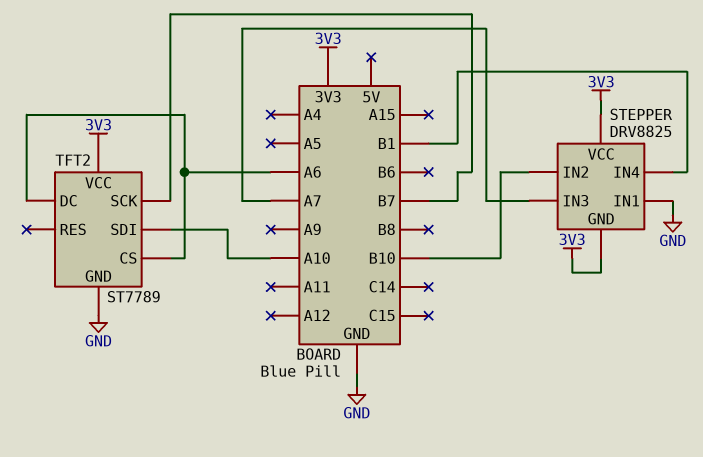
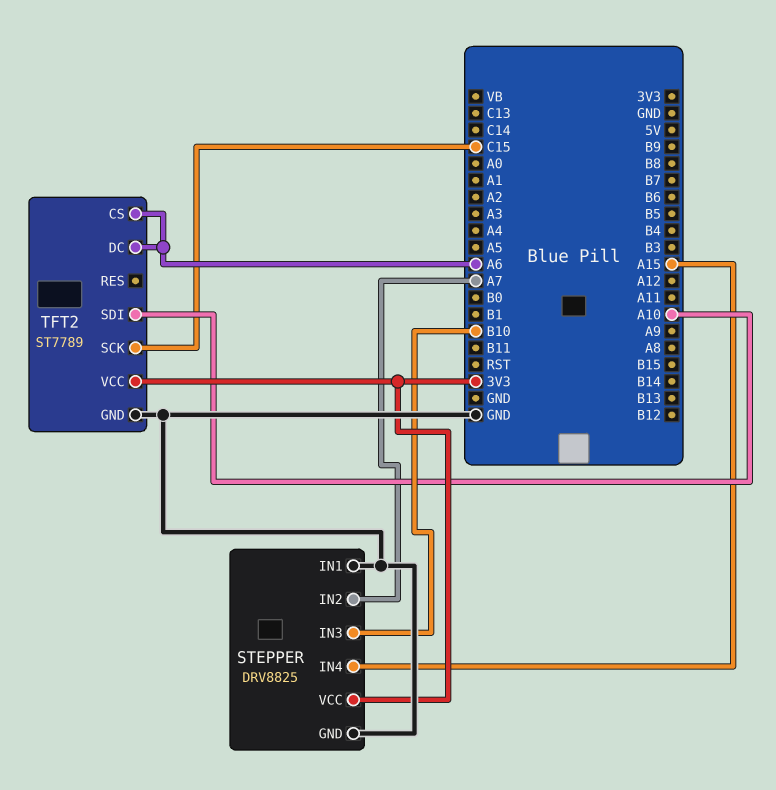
STEPPER pin GND: 3V3 -> GND
STEPPER pin IN2: B10 -> A7
STEPPER pin IN3: A7 -> B10
STEPPER pin IN4: B1 -> A15
TFT2 pin SCK: B7 -> C15

